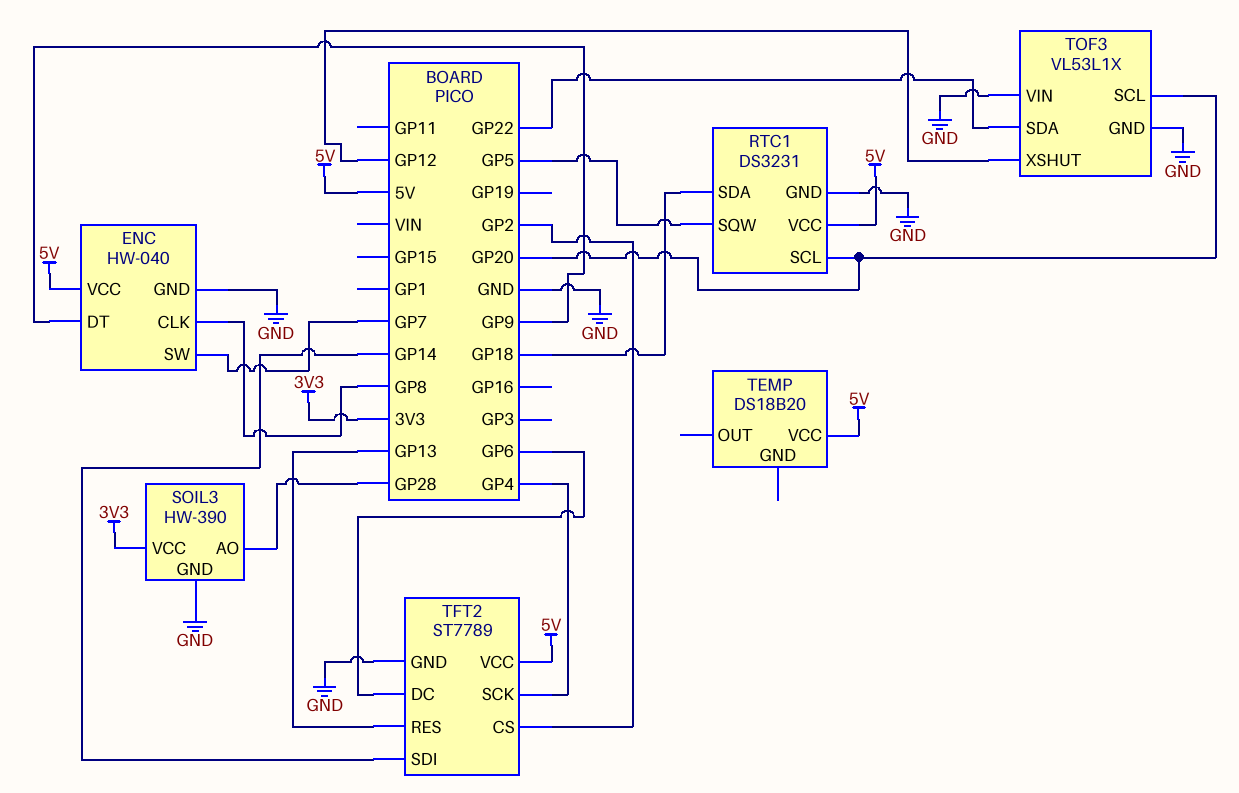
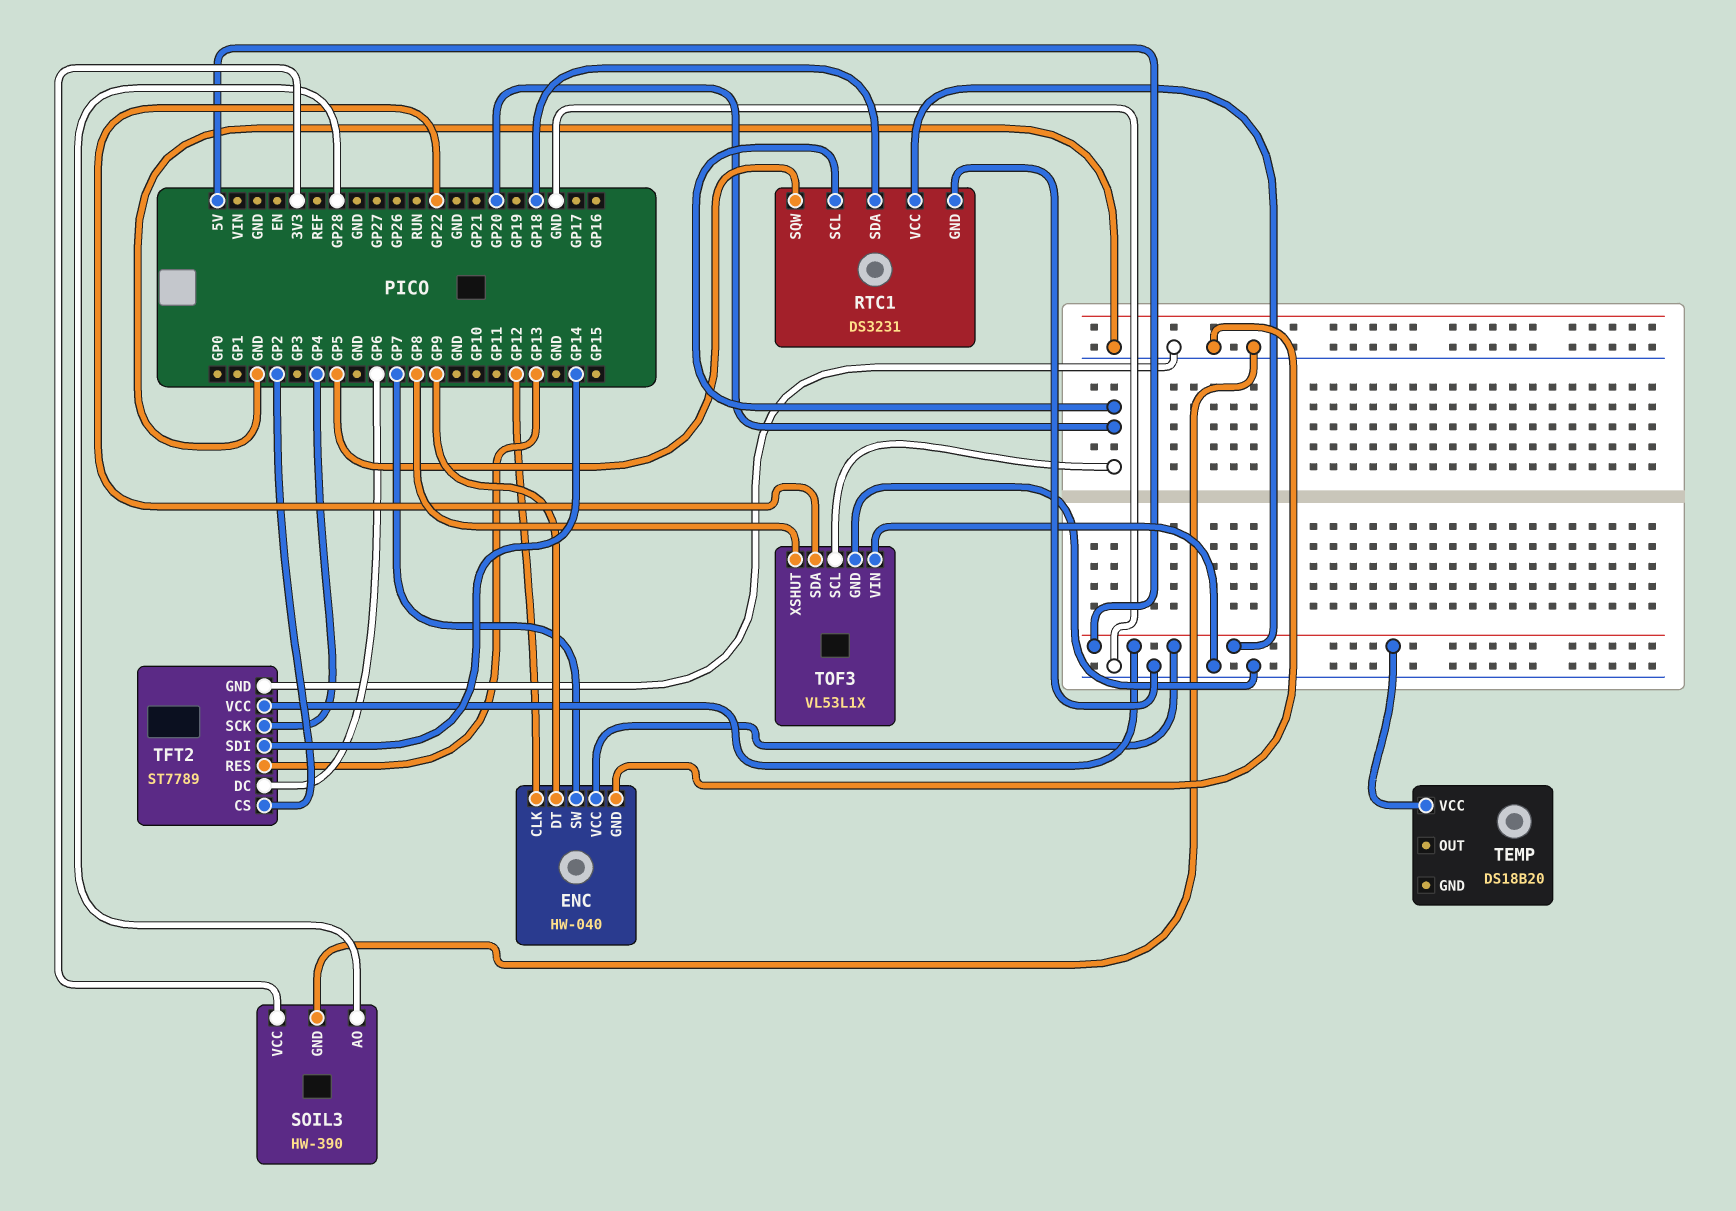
ENC pin CLK: GP8 -> GP12
TOF3 pin XSHUT: GP12 -> GP8

